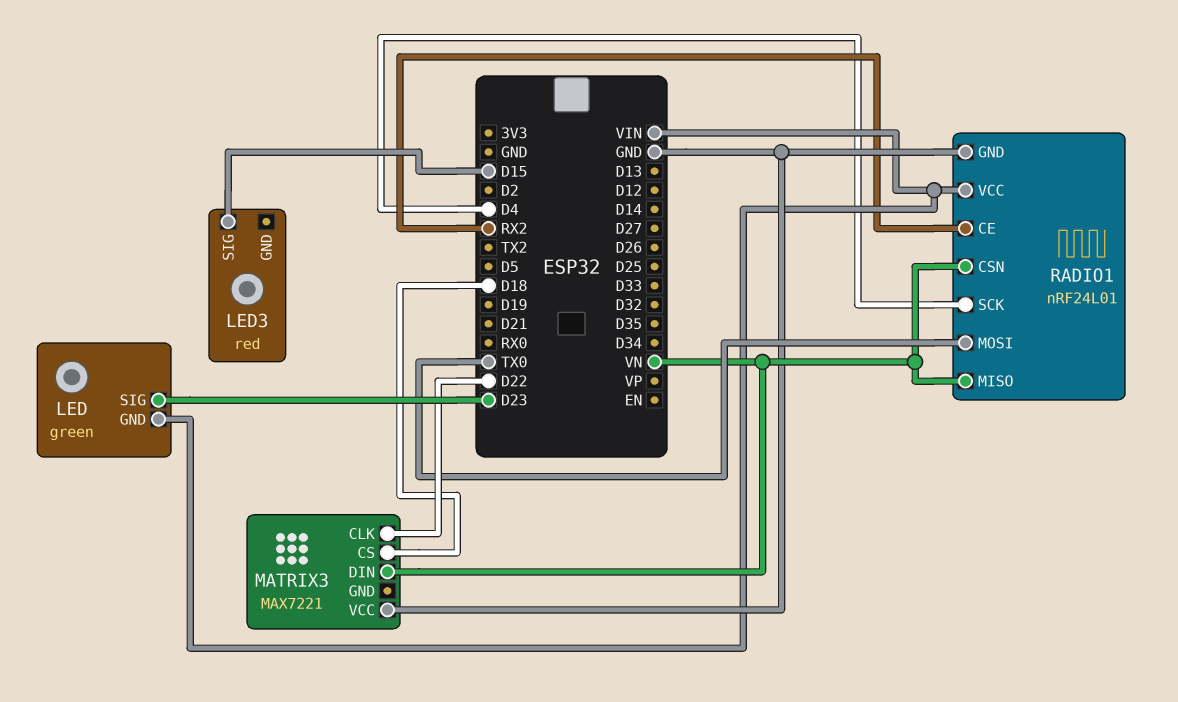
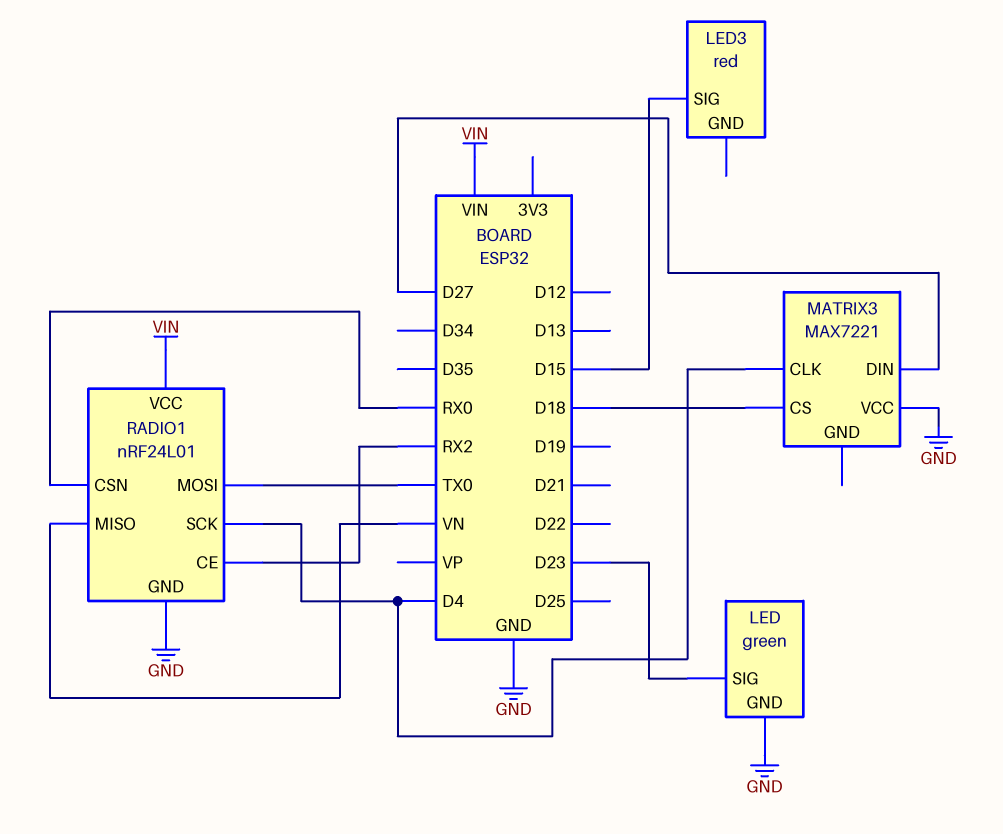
LED pin GND: VIN -> GND
MATRIX3 pin CLK: D22 -> D4
MATRIX3 pin DIN: VN -> D27
RADIO1 pin CSN: VN -> RX0

